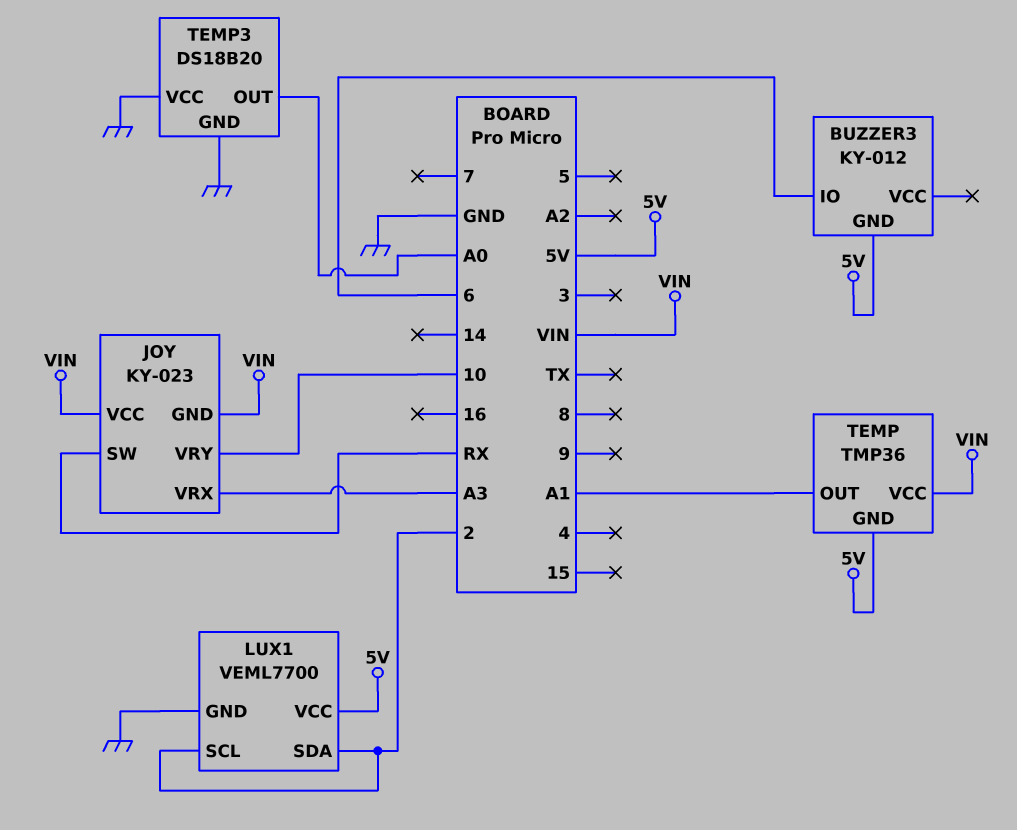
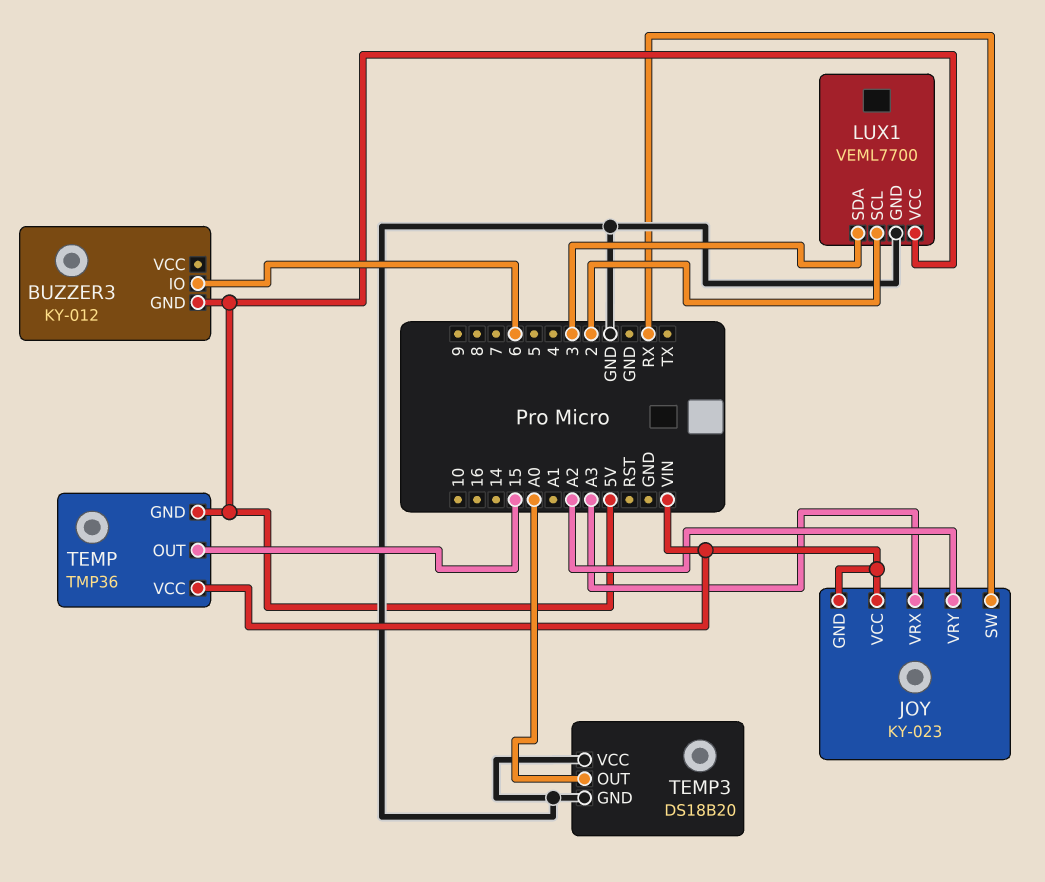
JOY pin VRY: 10 -> A2
LUX1 pin SDA: 2 -> 3
TEMP pin OUT: A1 -> 15

